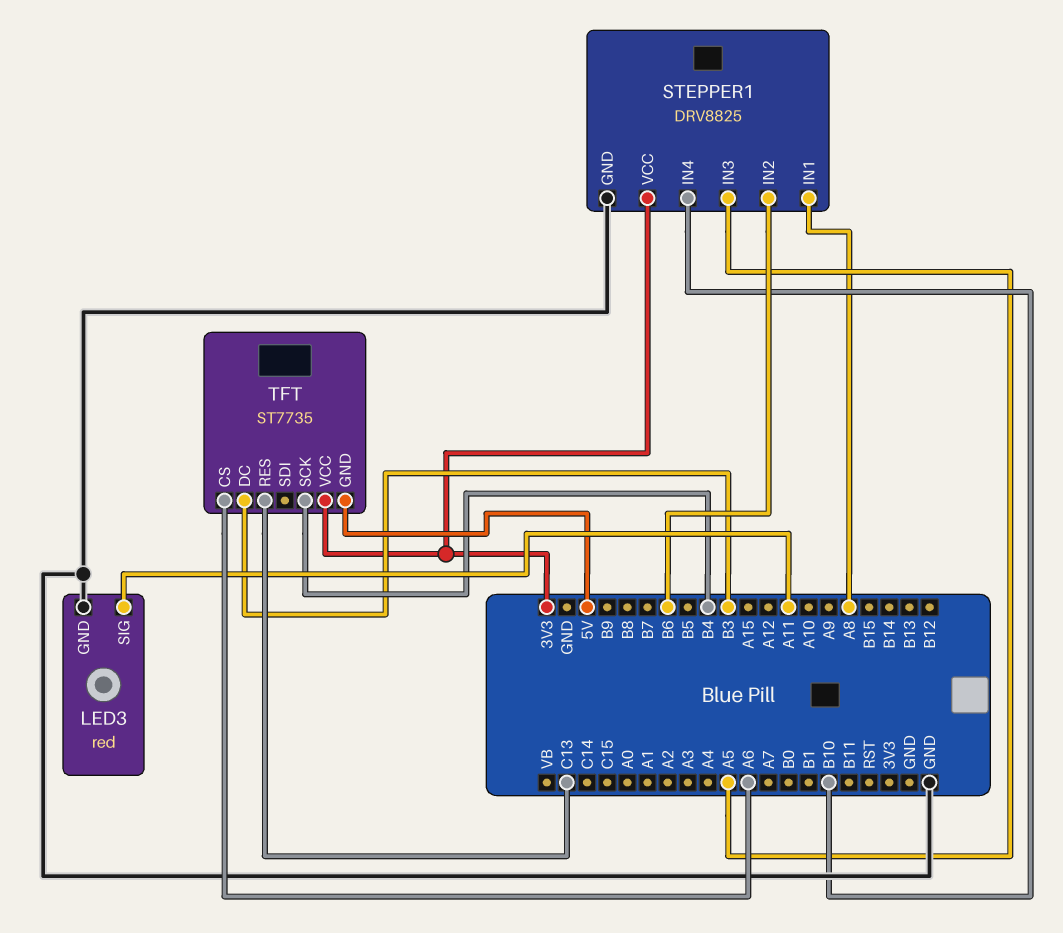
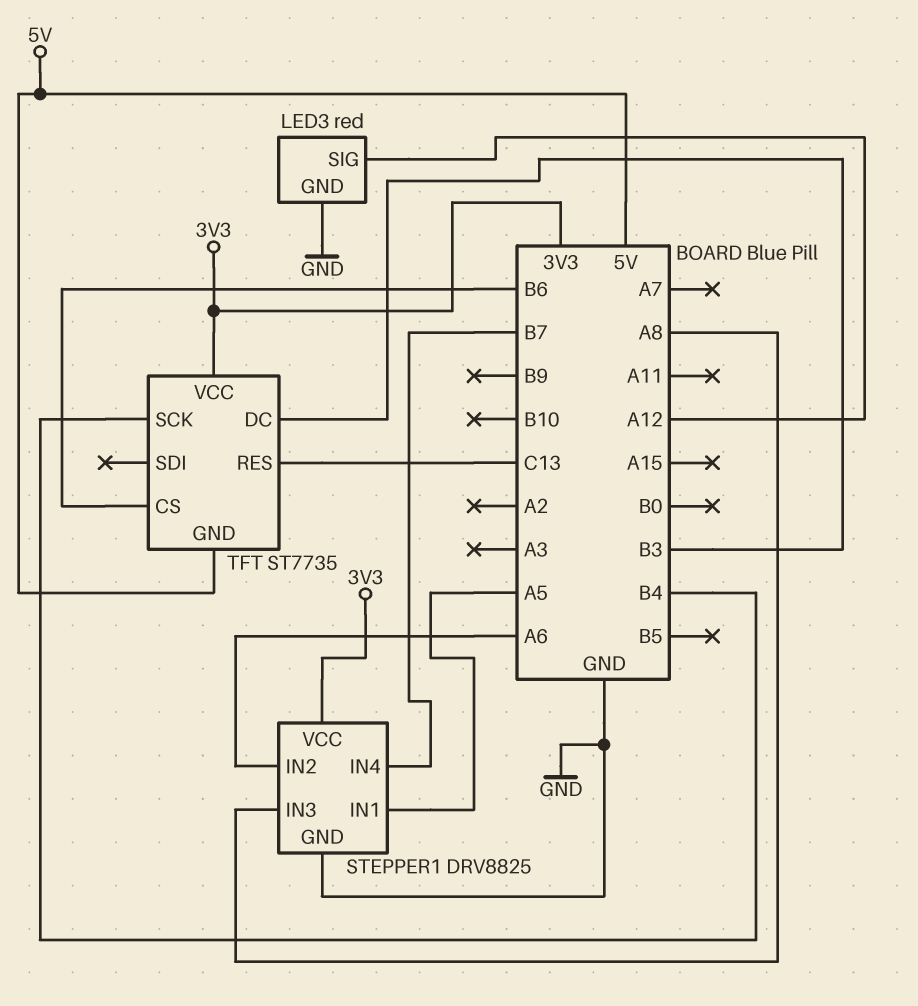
LED3 pin SIG: A11 -> A12
STEPPER1 pin IN1: A8 -> A5
STEPPER1 pin IN2: B6 -> A6
STEPPER1 pin IN3: A5 -> A8
STEPPER1 pin IN4: B10 -> B7
TFT pin CS: A6 -> B6

